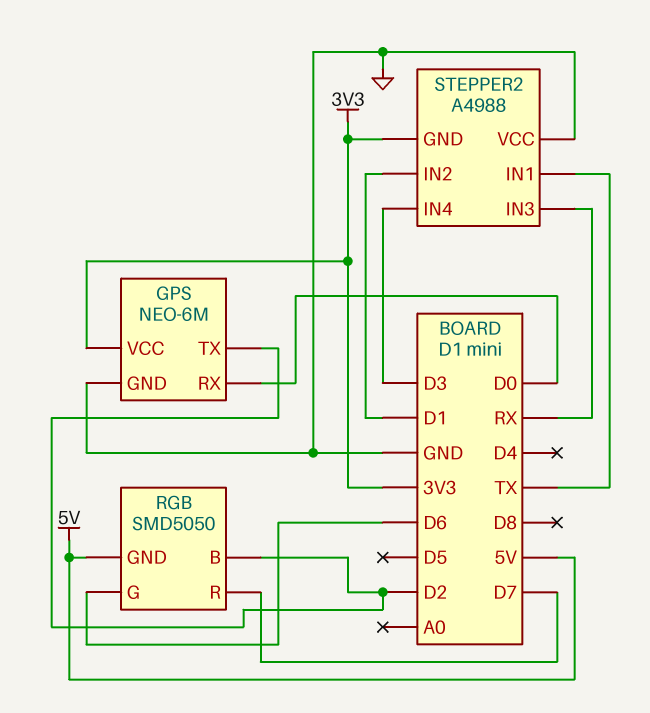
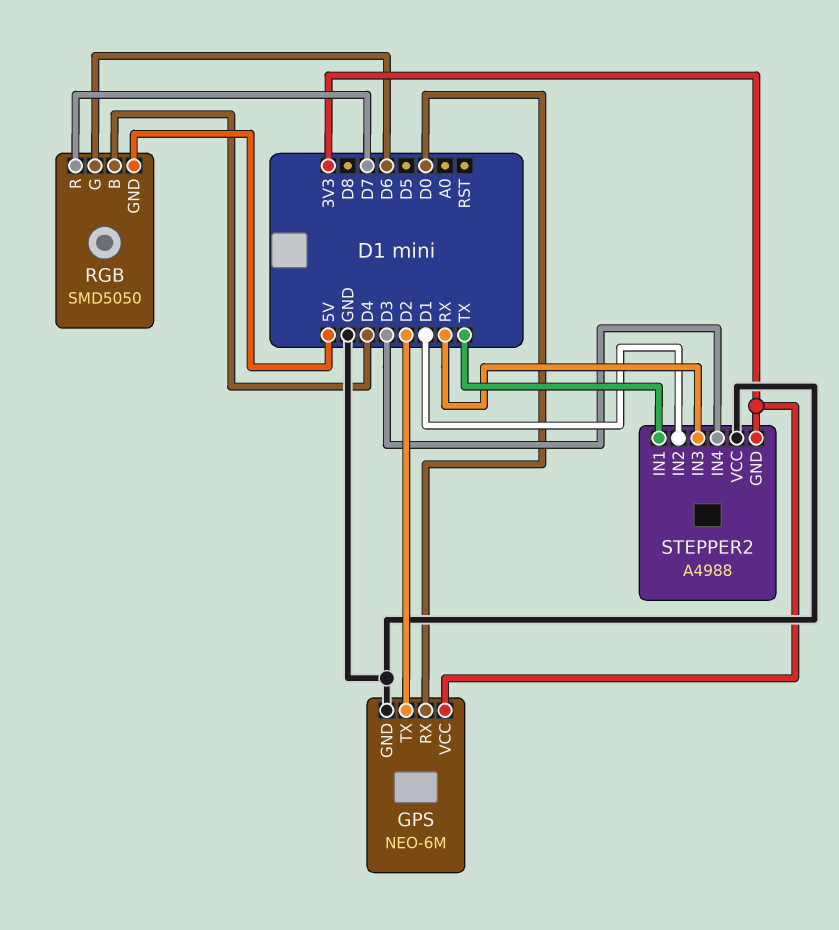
RGB pin B: D2 -> D4

